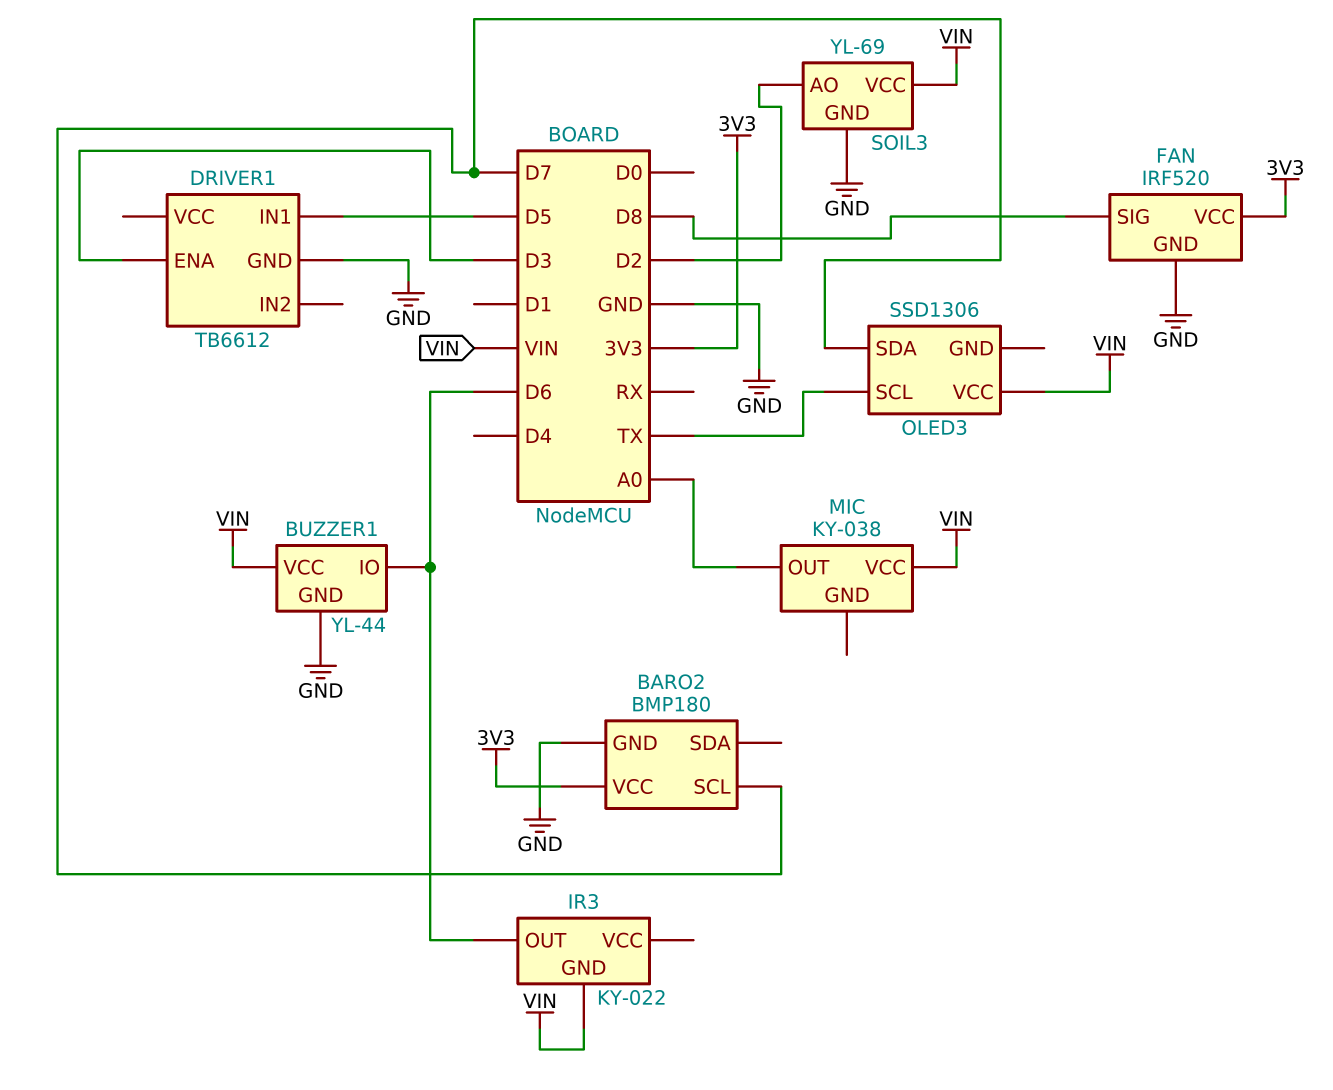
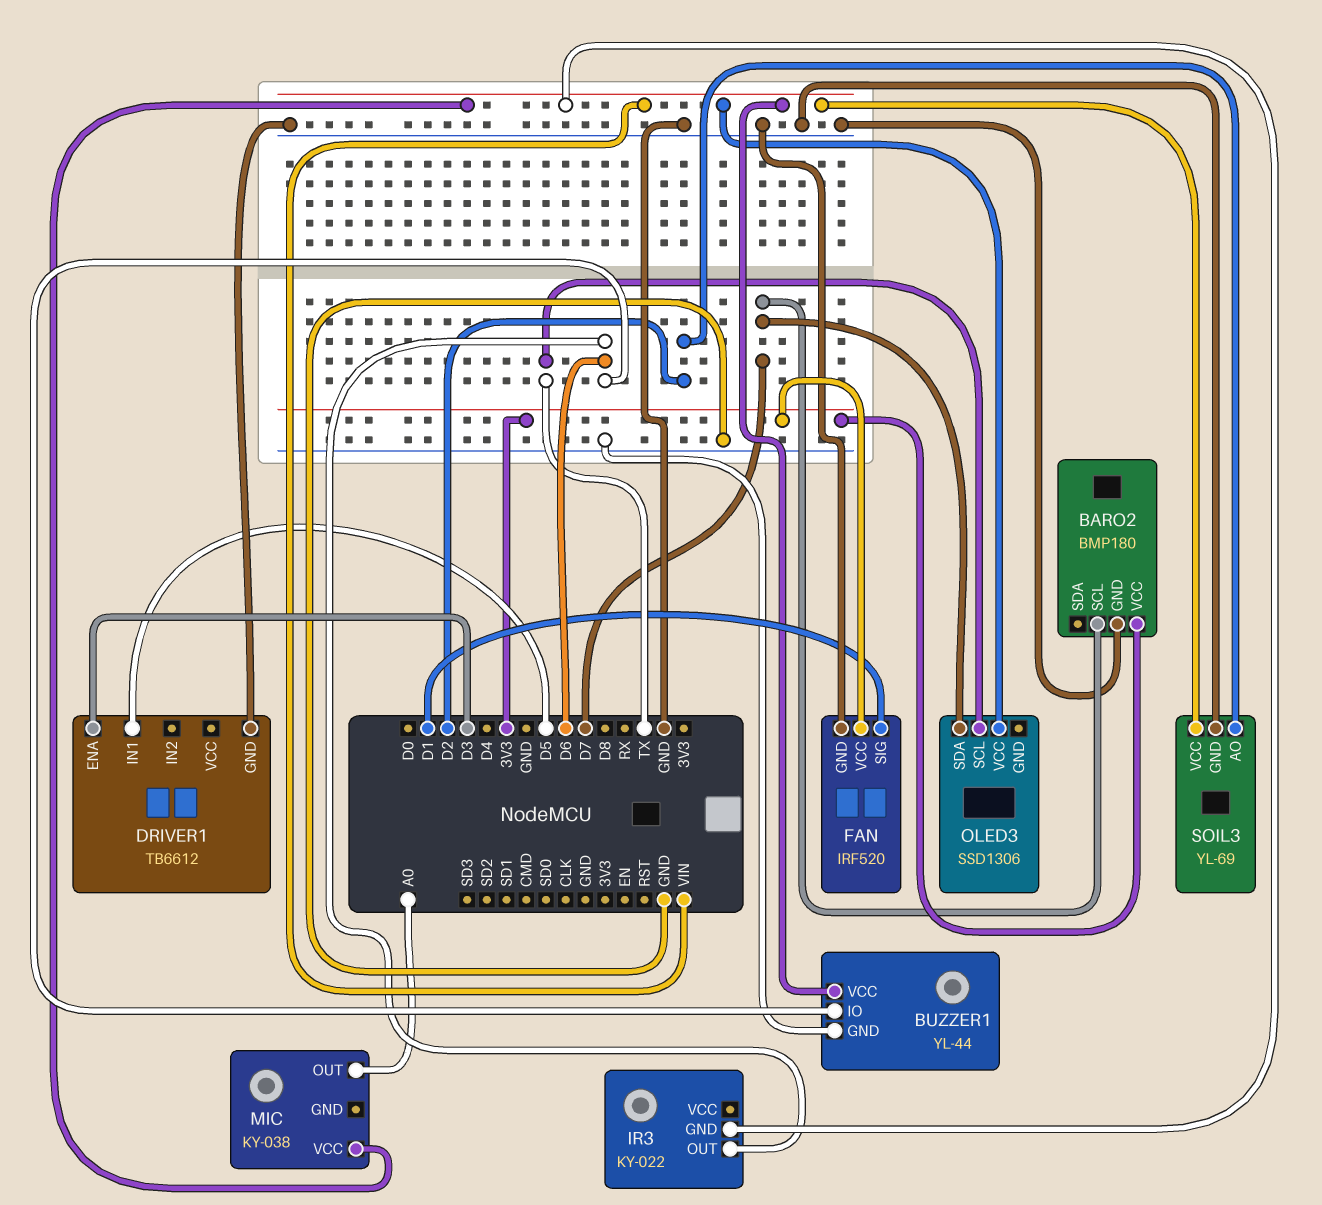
FAN pin SIG: D8 -> D1

